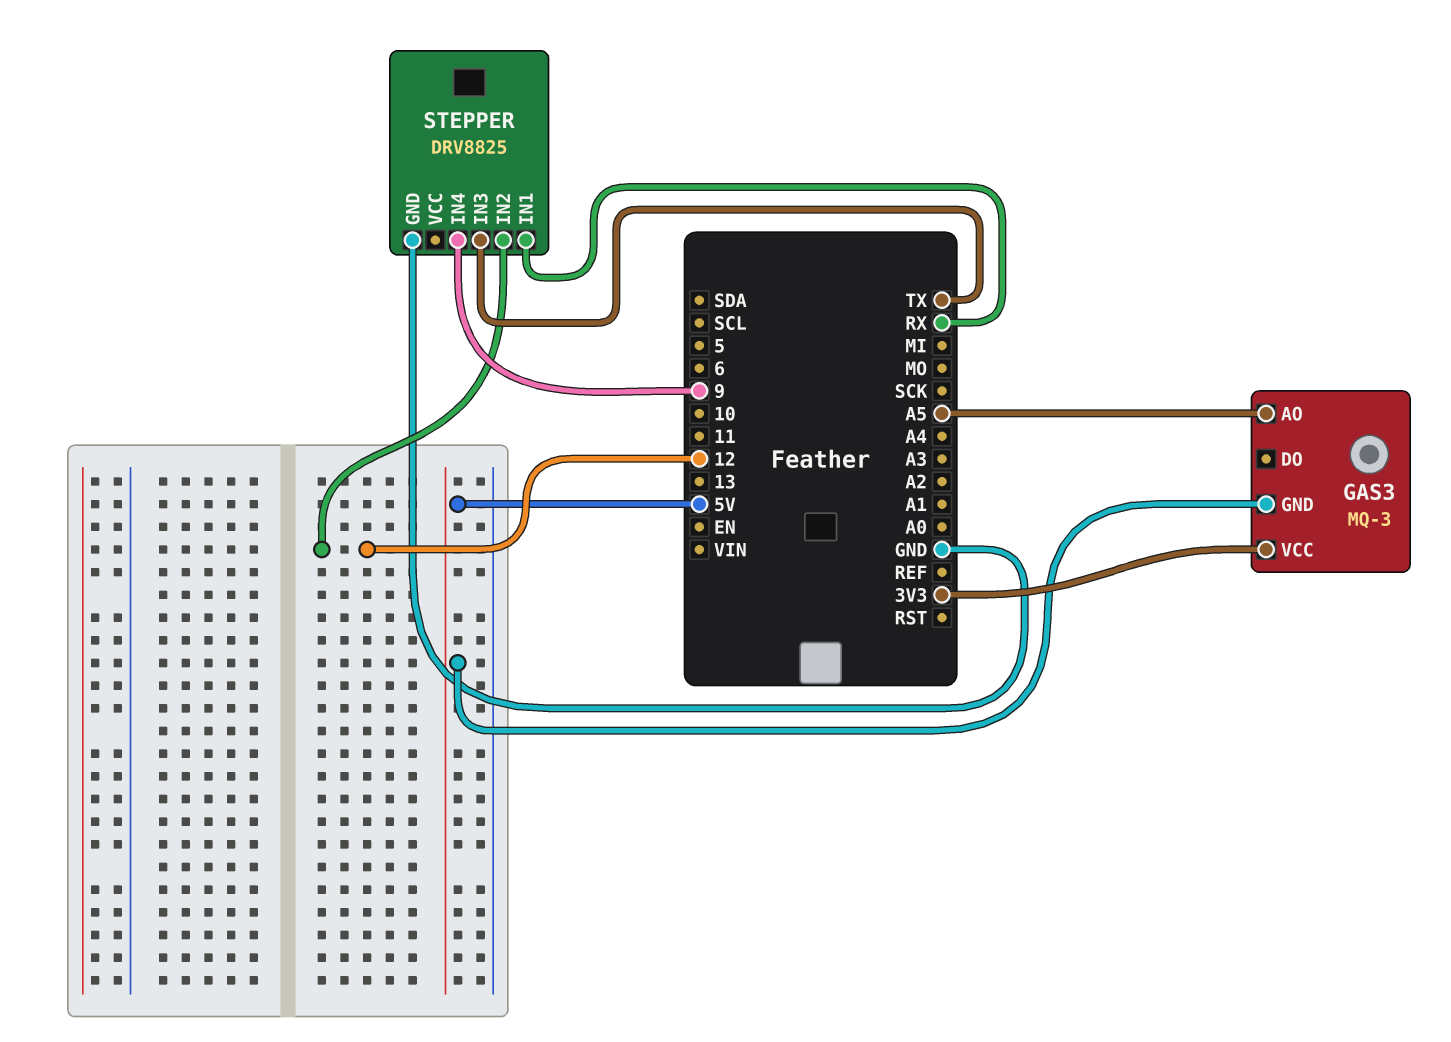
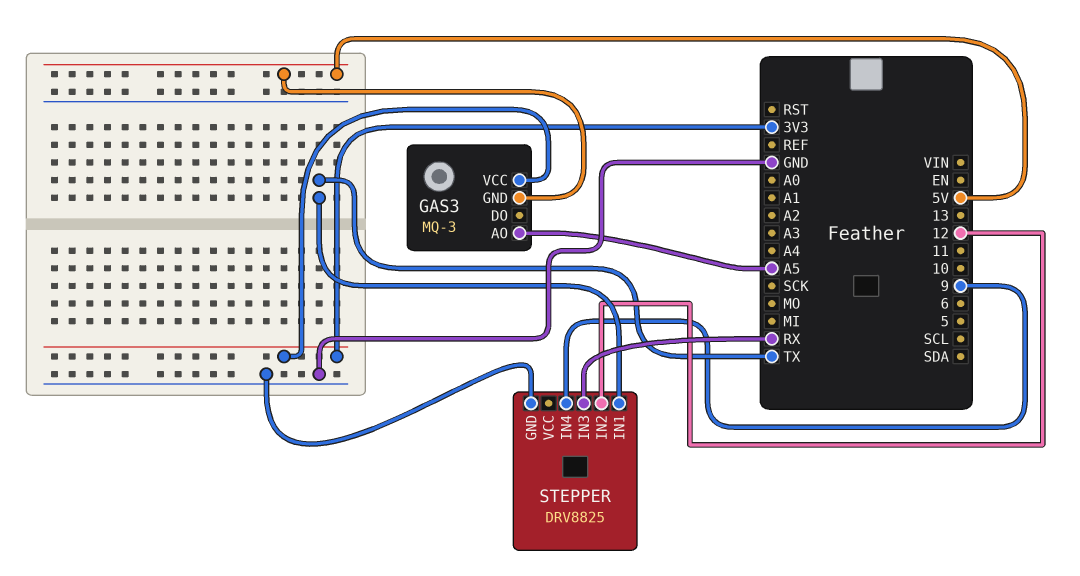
STEPPER pin IN1: RX -> TX
STEPPER pin IN3: TX -> RX

